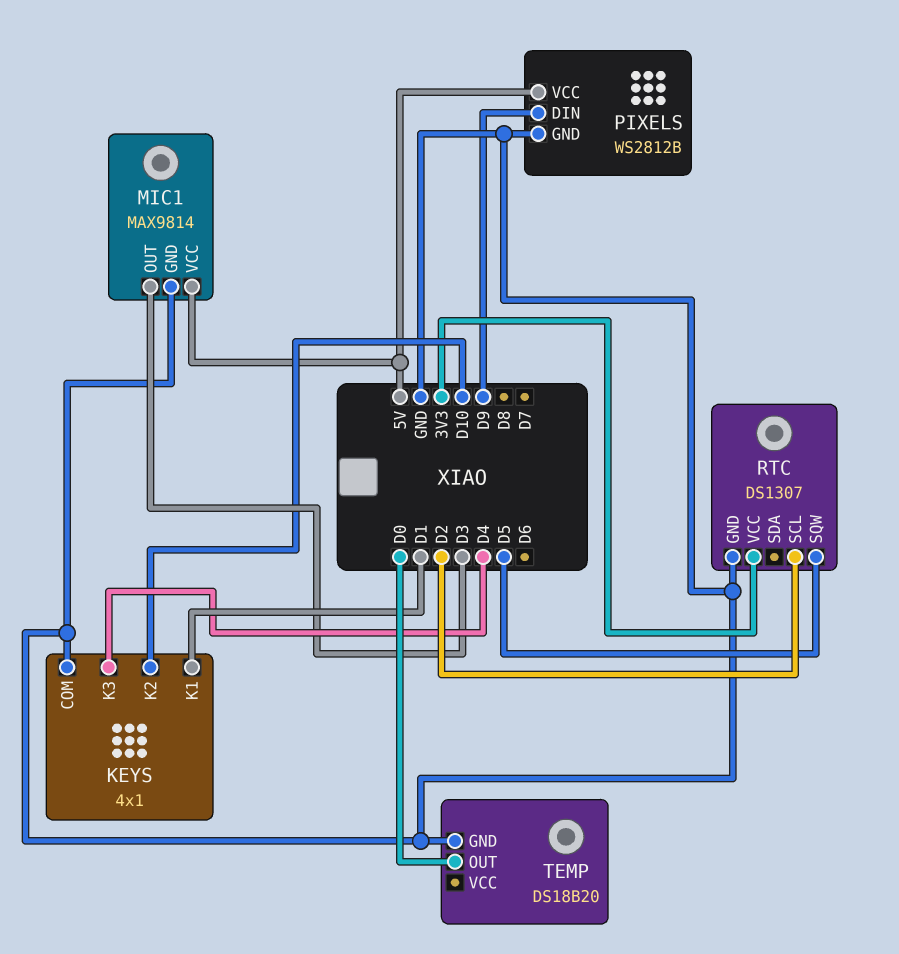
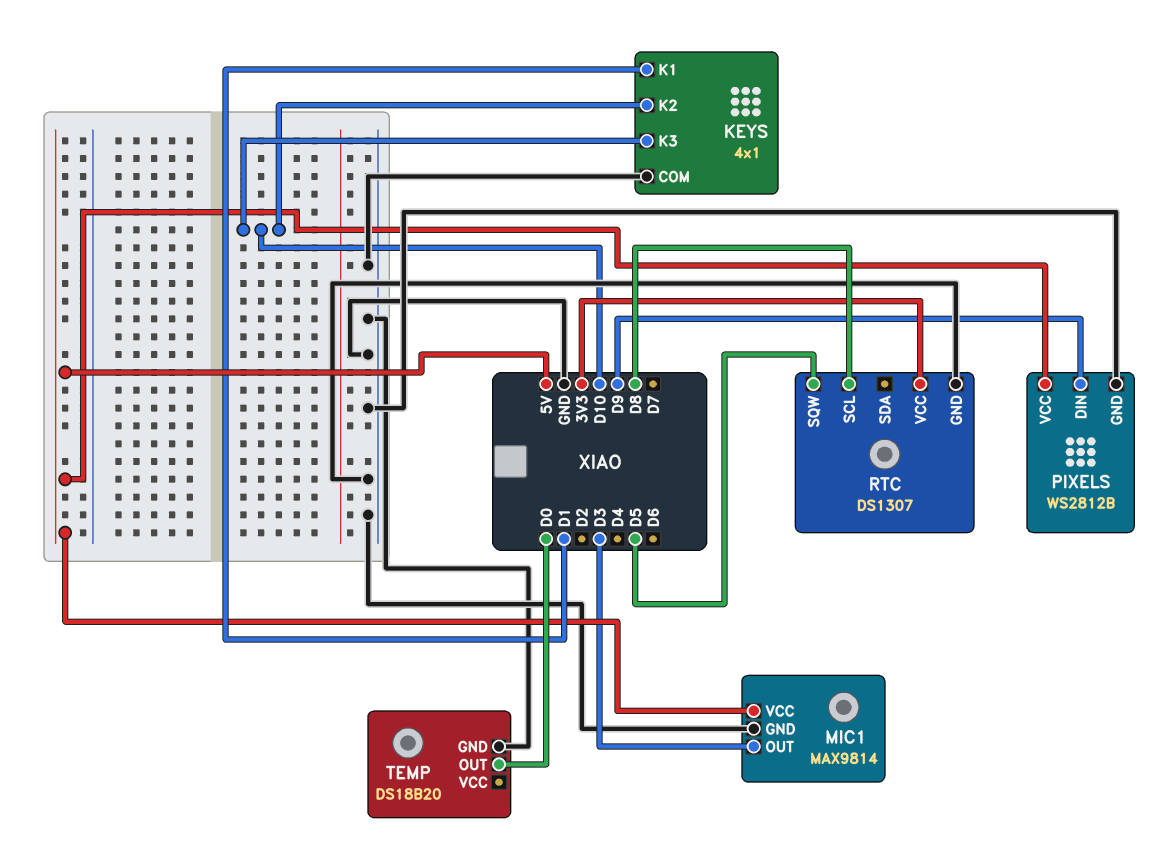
KEYS pin K3: D4 -> D10
RTC pin SCL: D2 -> D8

